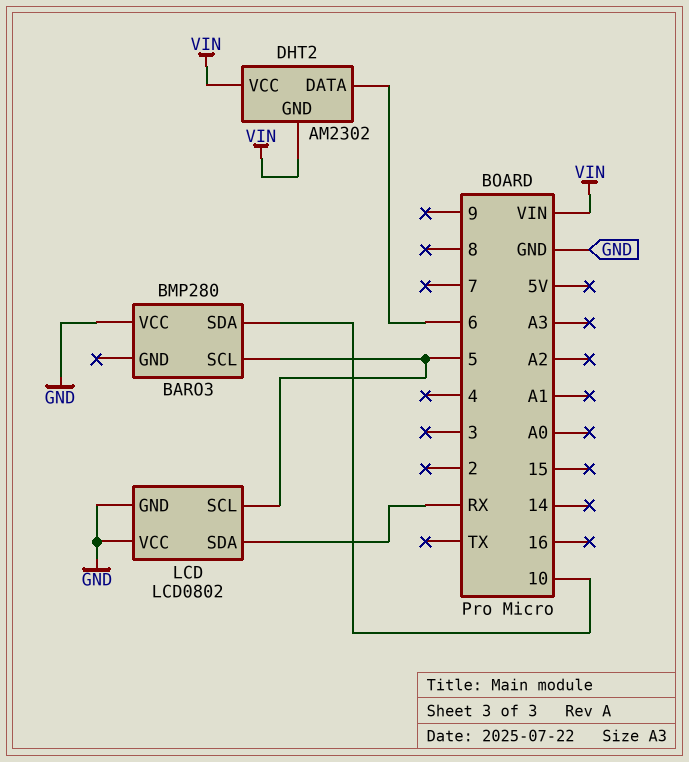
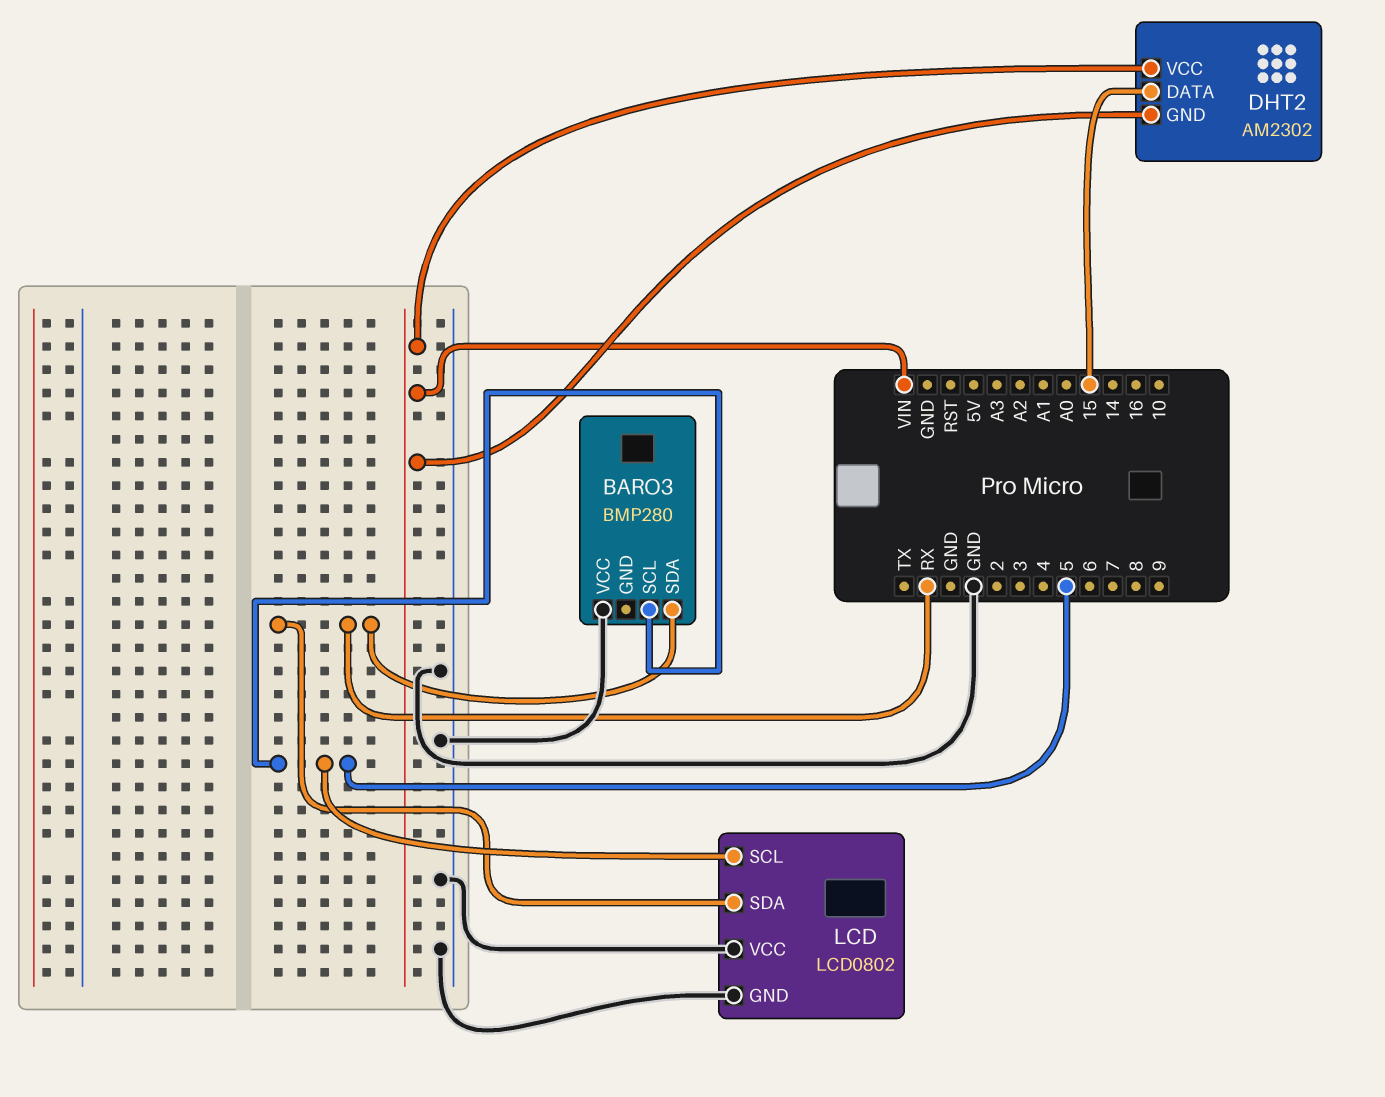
BARO3 pin SDA: 10 -> RX
DHT2 pin DATA: 6 -> 15

